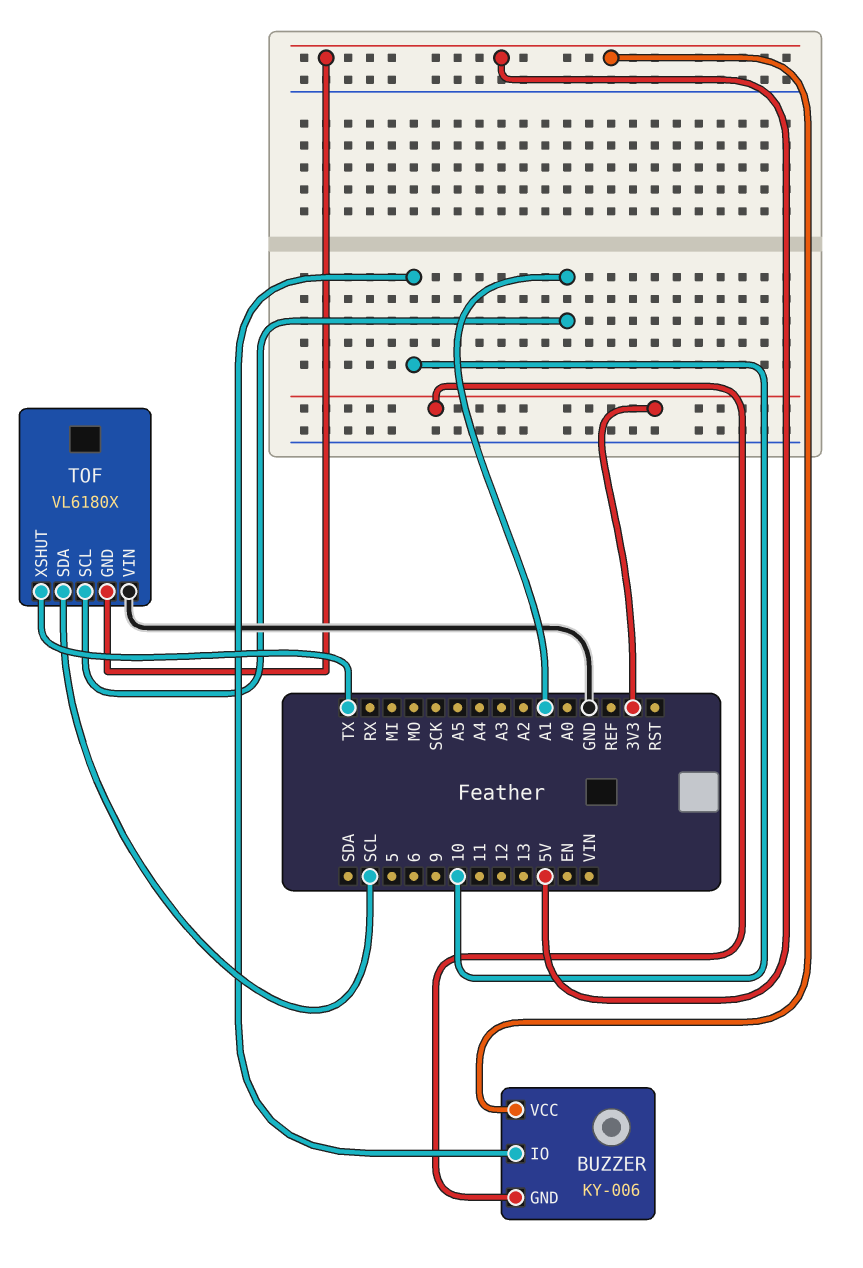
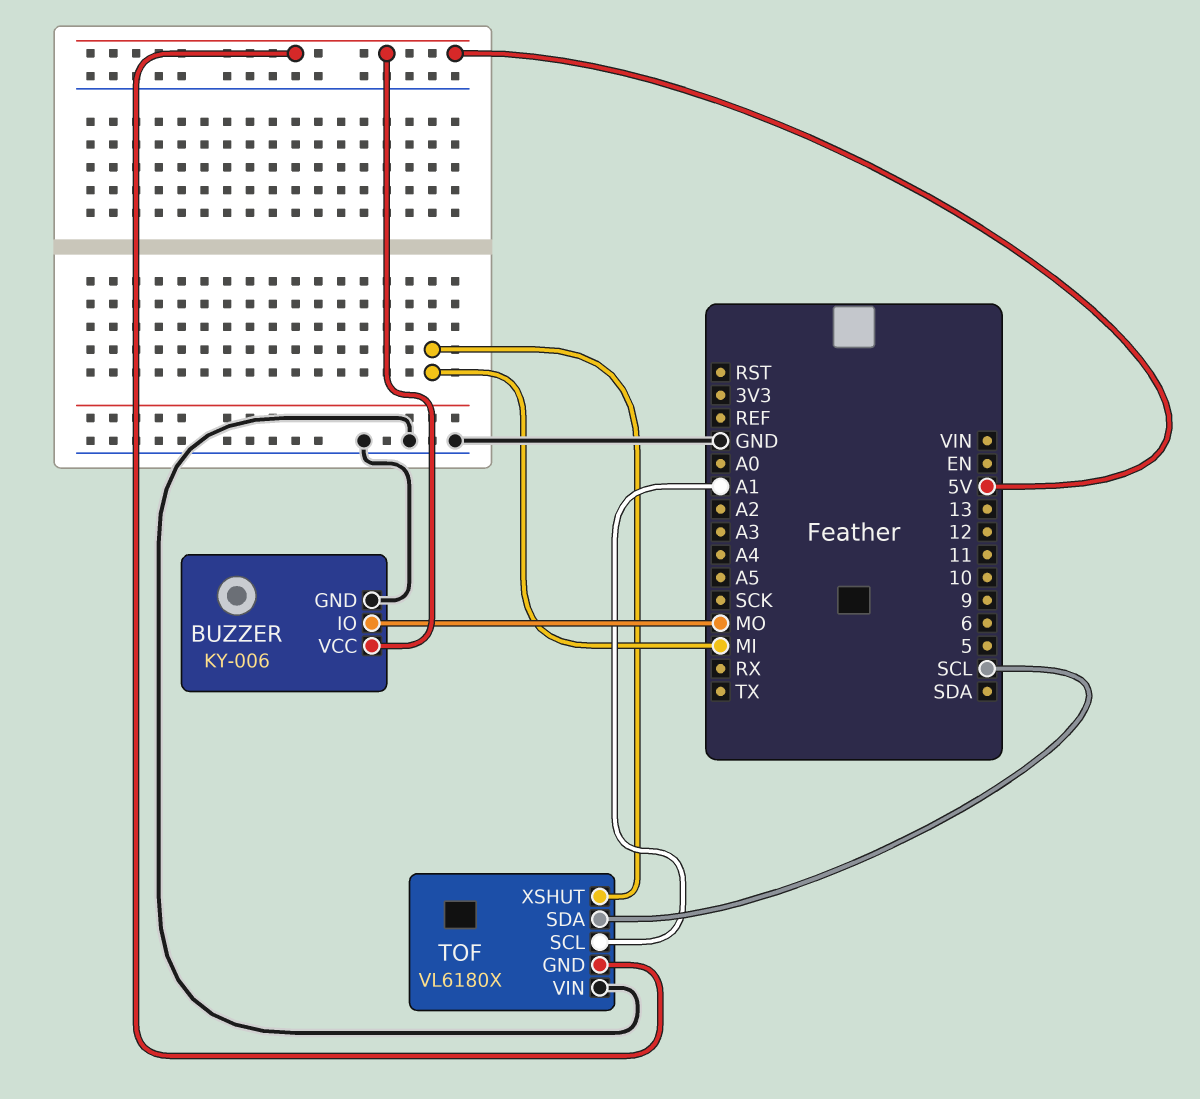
BUZZER pin GND: 3V3 -> GND
BUZZER pin IO: 10 -> MO
TOF pin XSHUT: TX -> MI

